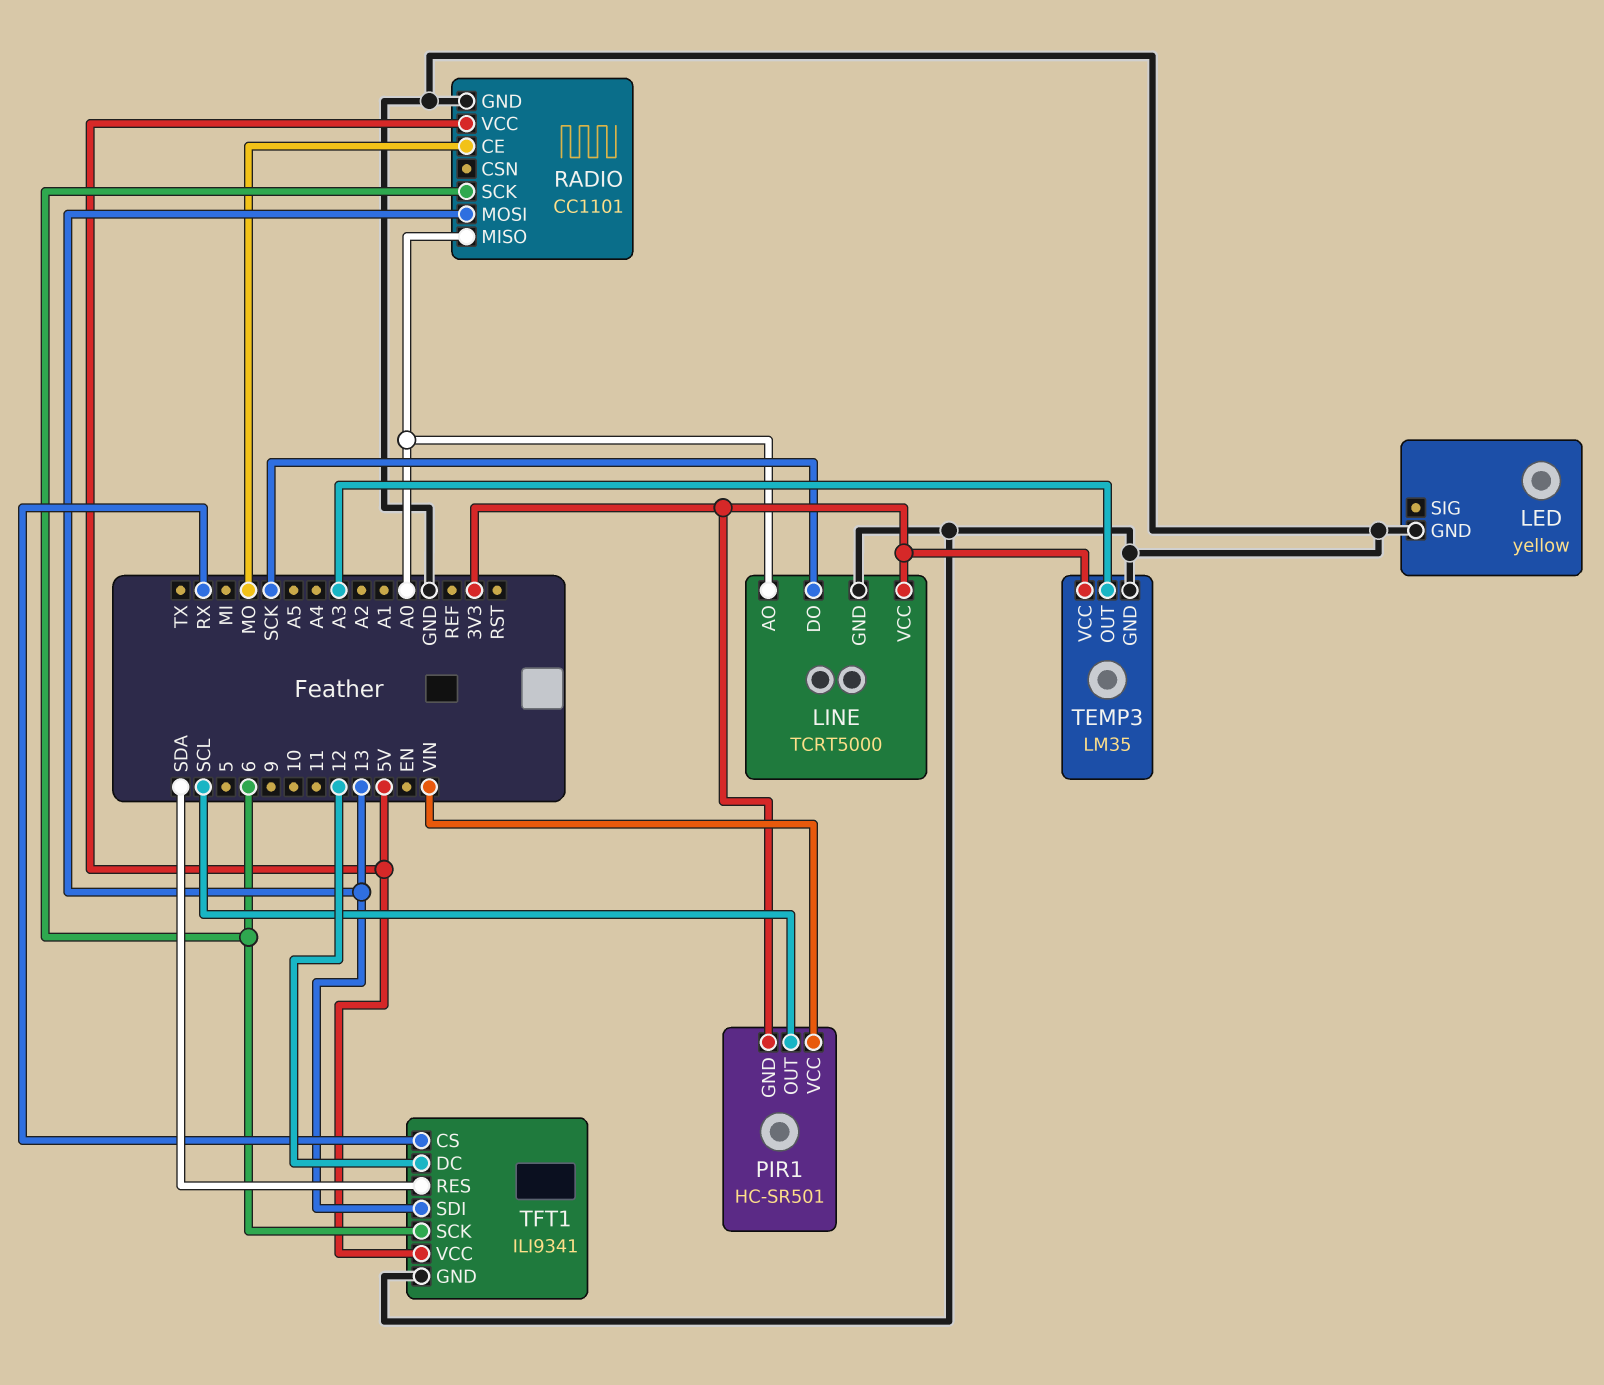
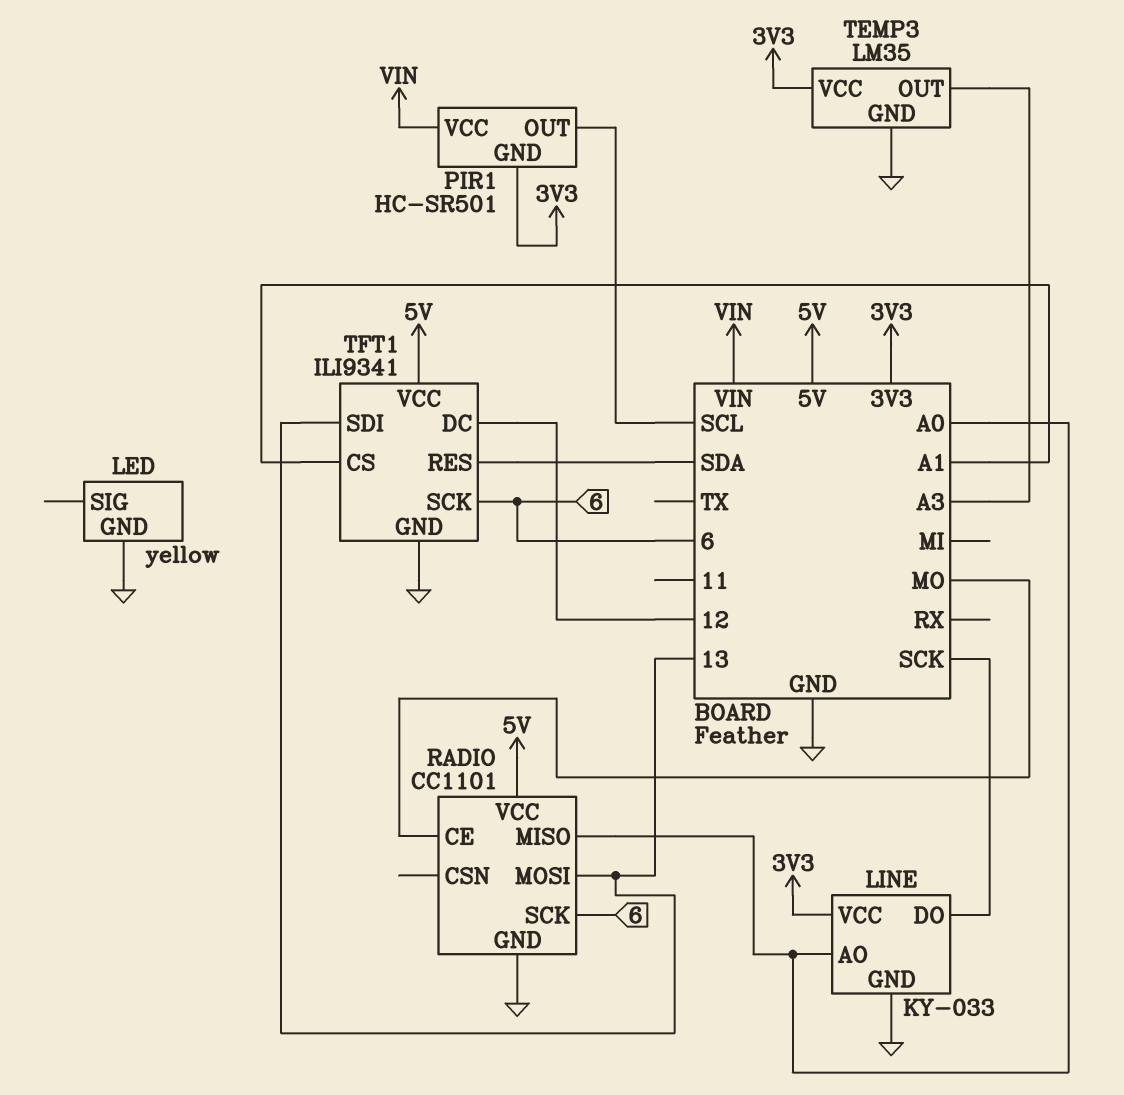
LINE: TCRT5000 -> KY-033
TFT1 pin CS: RX -> A1

